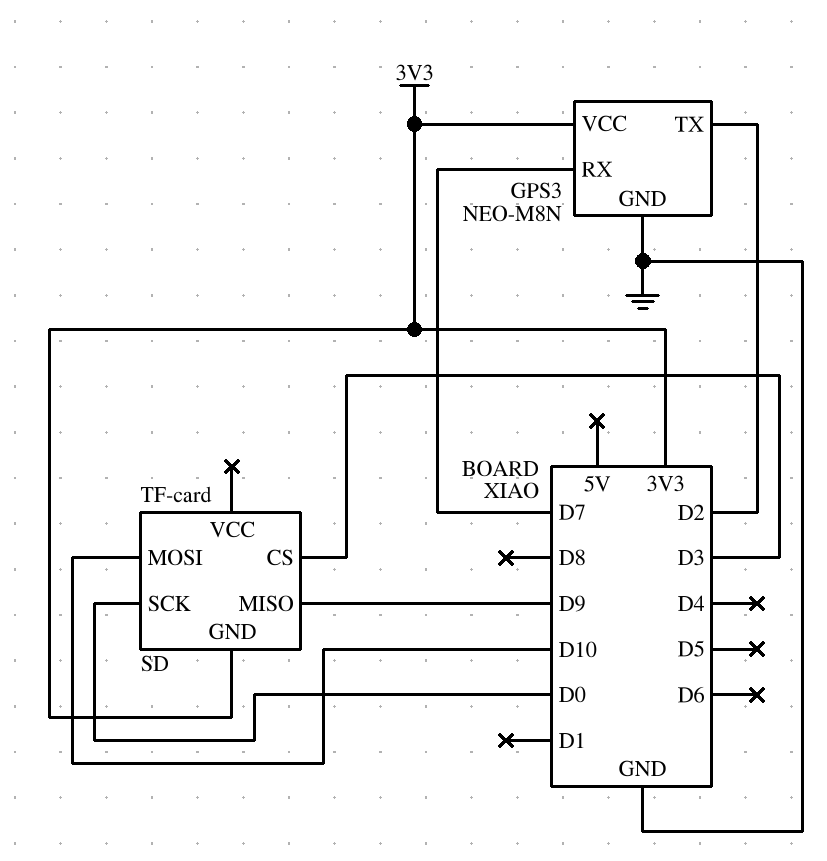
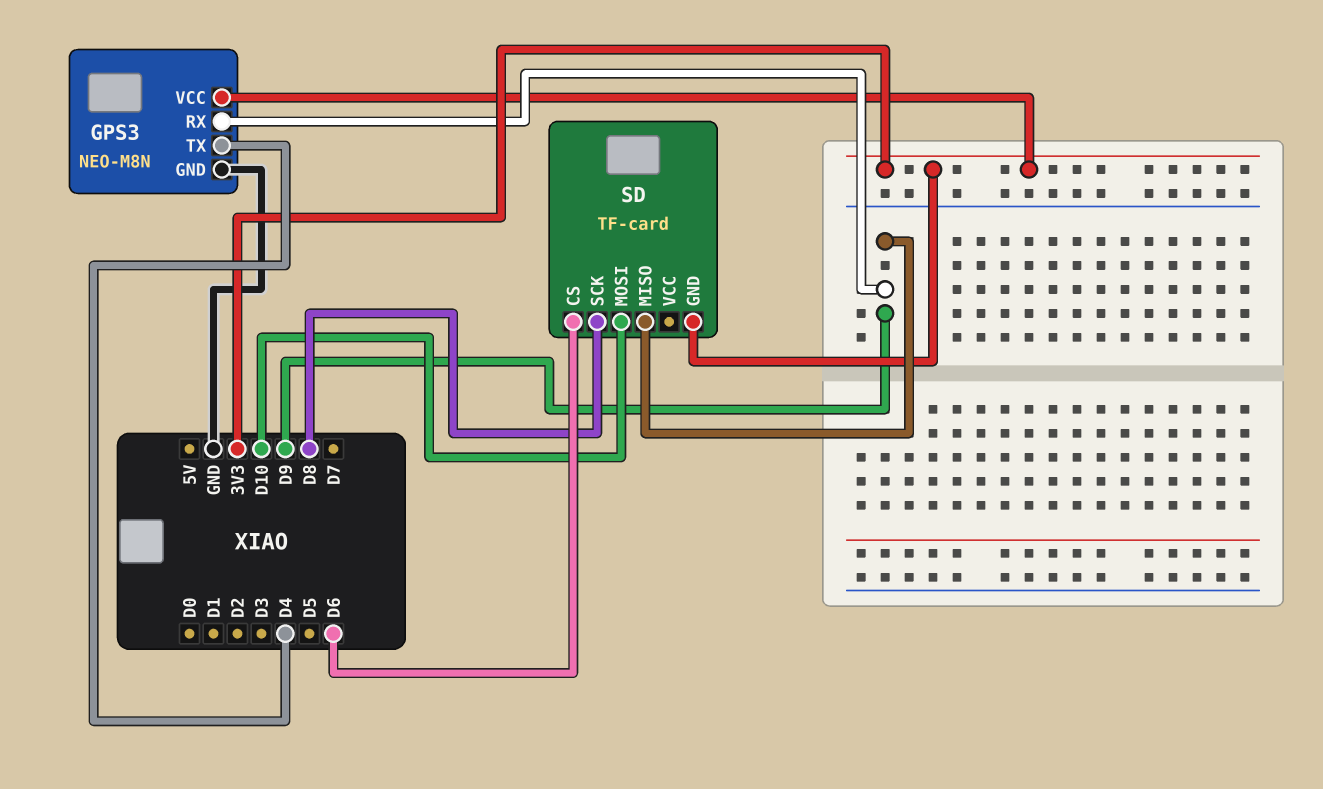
GPS3 pin RX: D7 -> D9
GPS3 pin TX: D2 -> D4
SD pin CS: D3 -> D6
SD pin SCK: D0 -> D8

